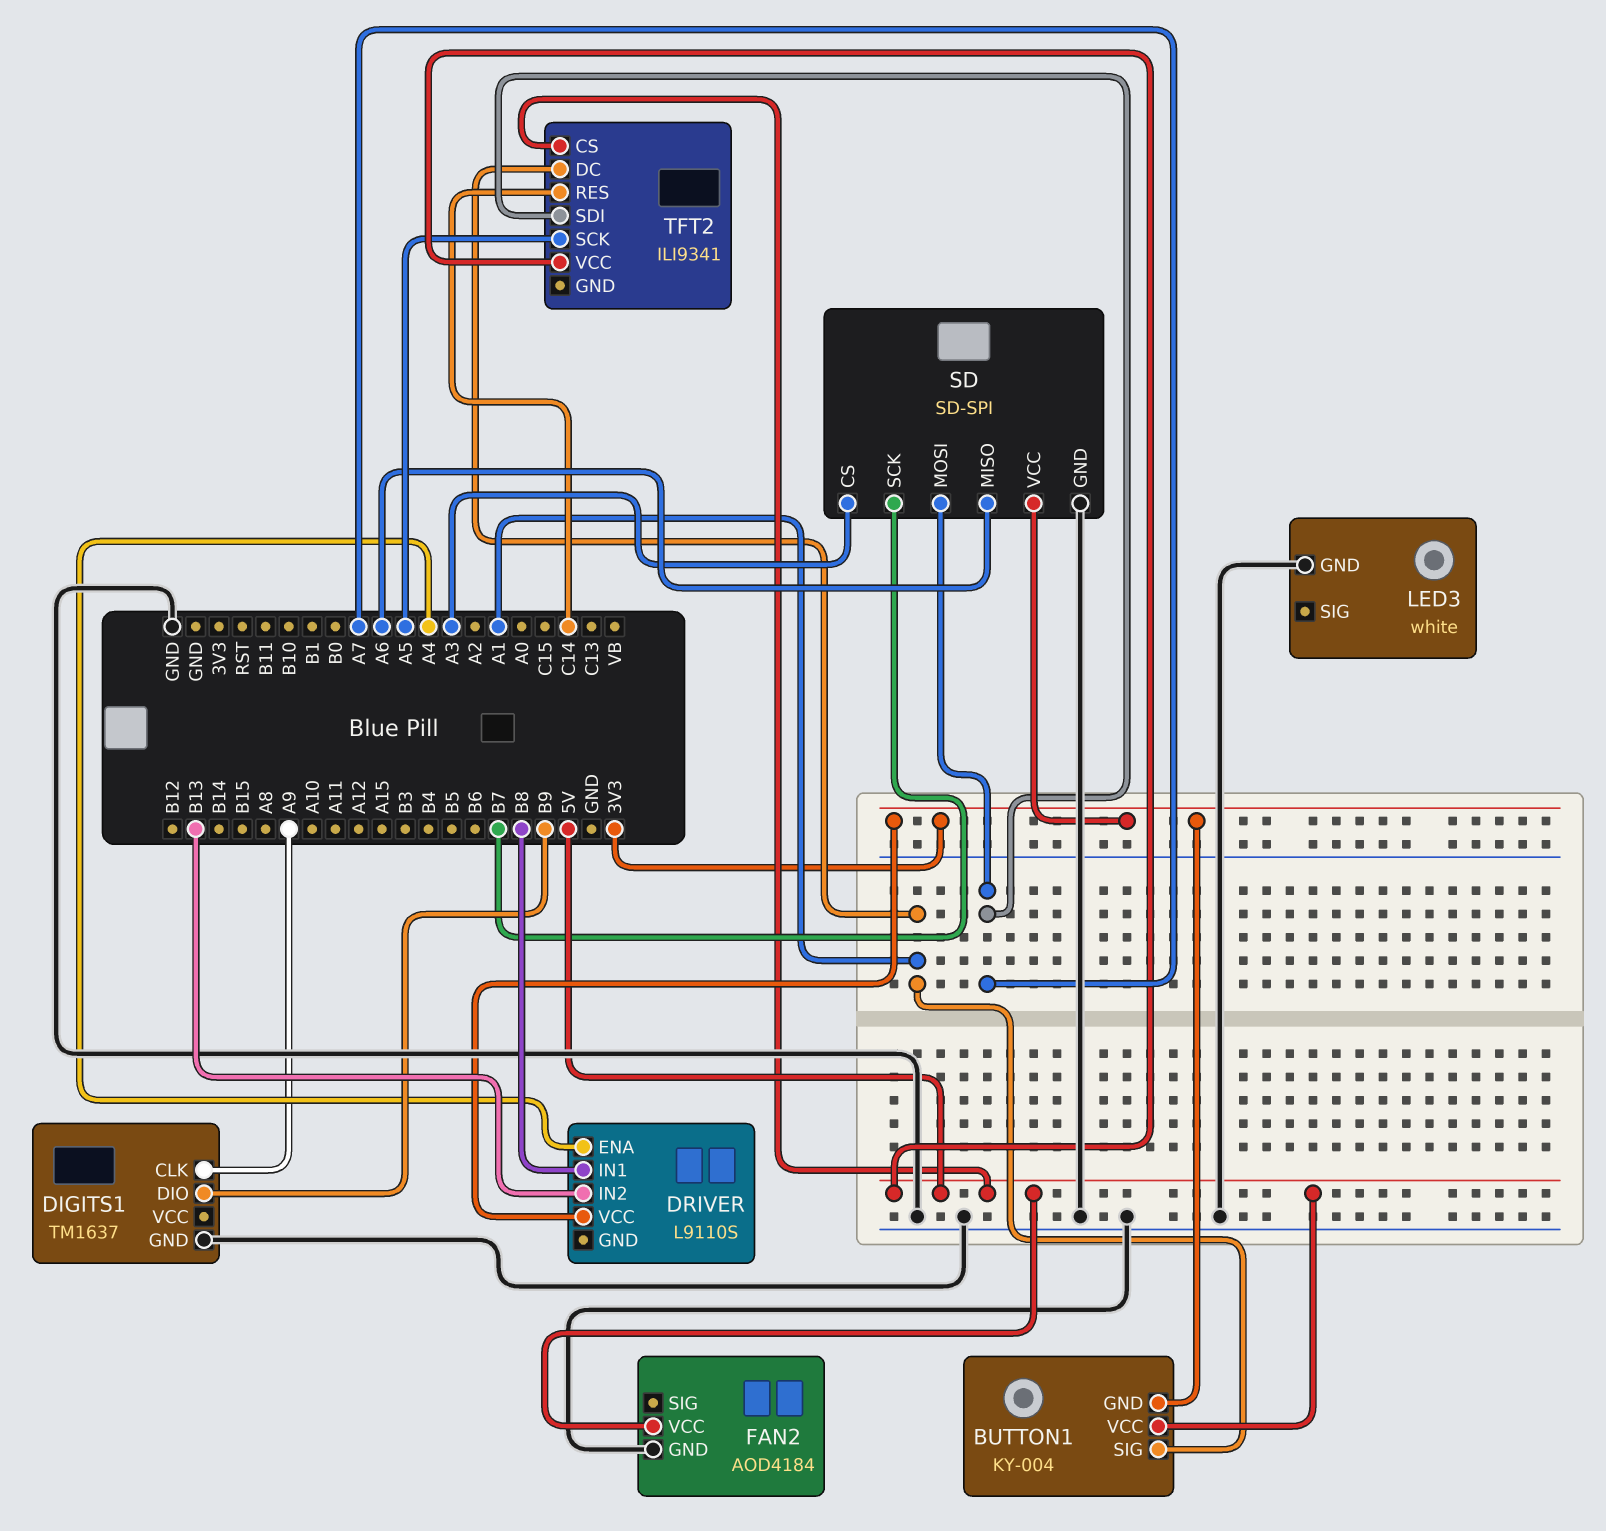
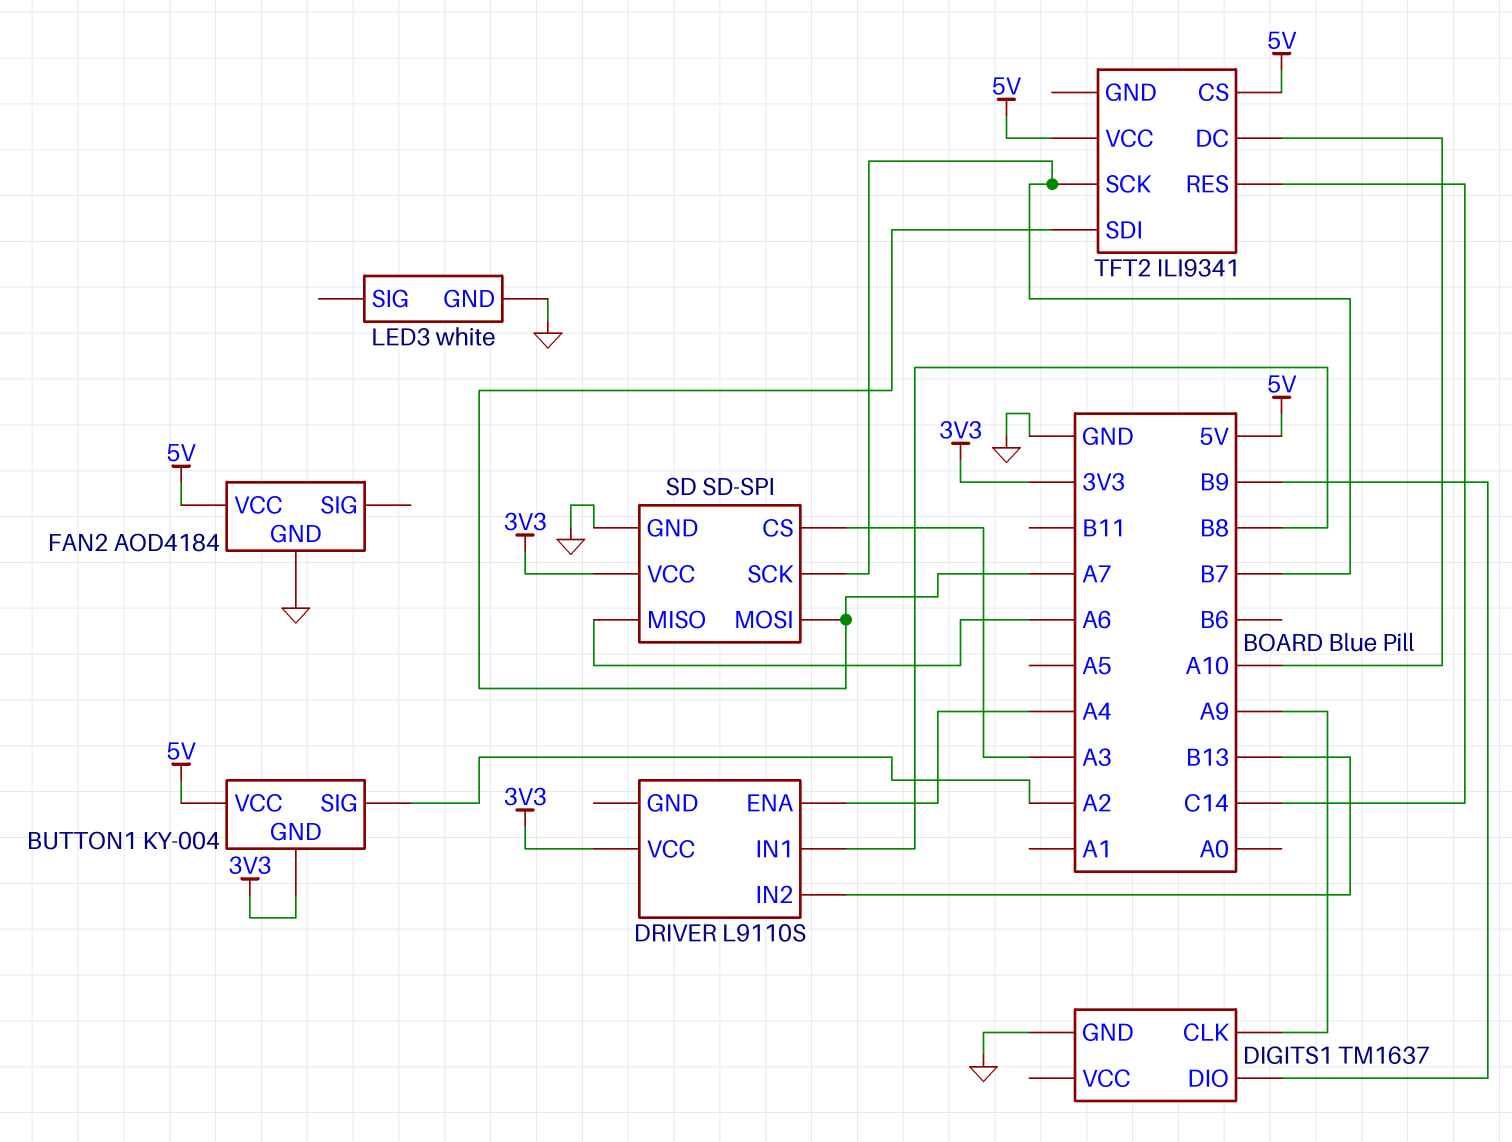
BUTTON1 pin SIG: A1 -> A2
TFT2 pin DC: A1 -> A10
TFT2 pin SCK: A5 -> B7

